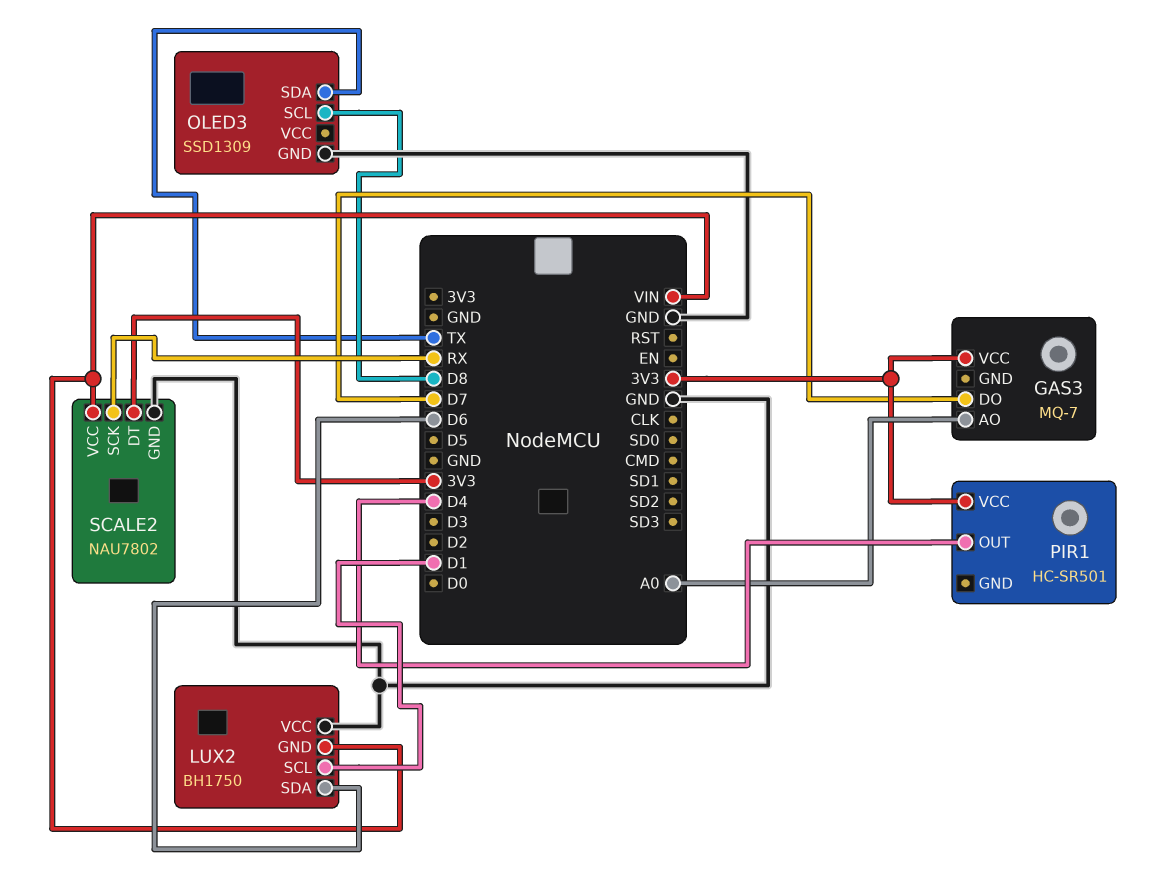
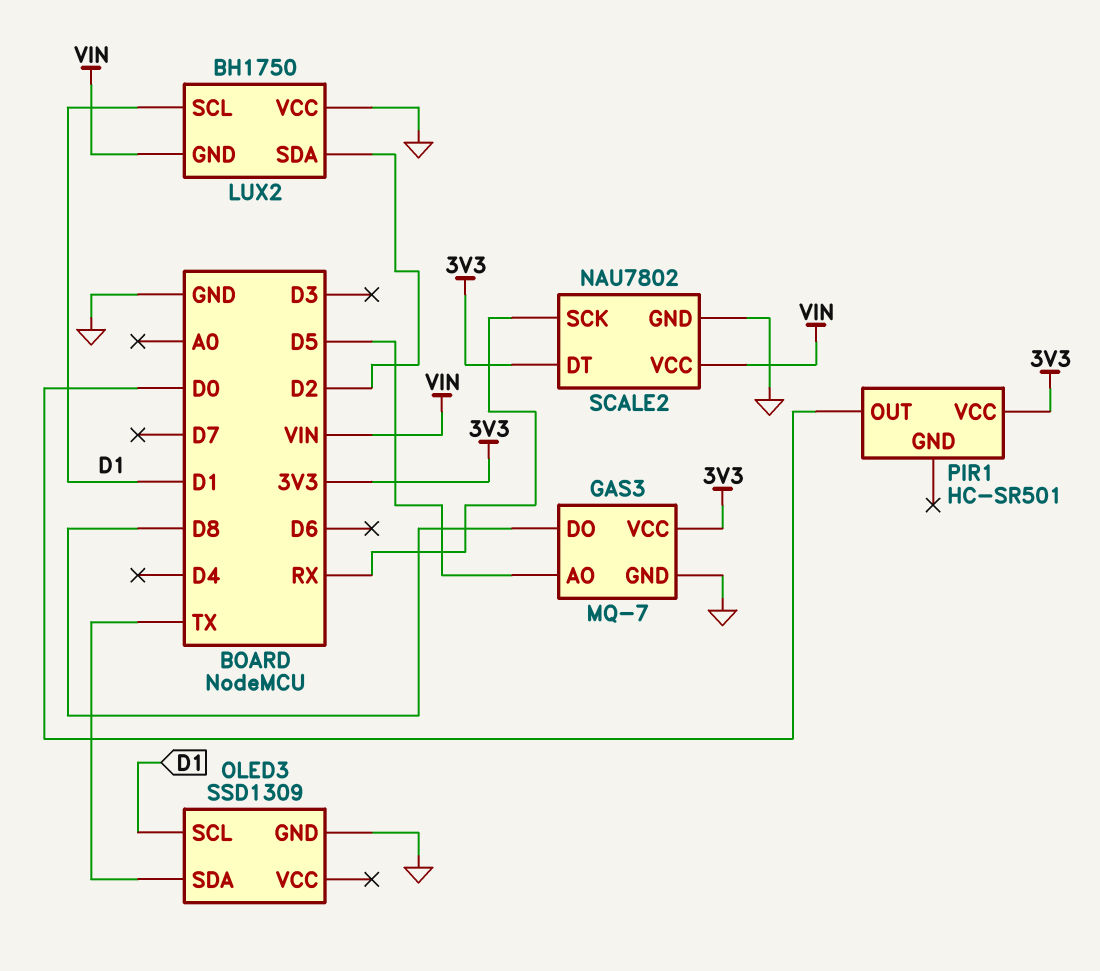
GAS3 pin AO: A0 -> D5
GAS3 pin DO: D7 -> D8
GAS3 pin GND: none -> GND
LUX2 pin SDA: D6 -> D2
OLED3 pin SCL: D8 -> D1
PIR1 pin OUT: D4 -> D0

